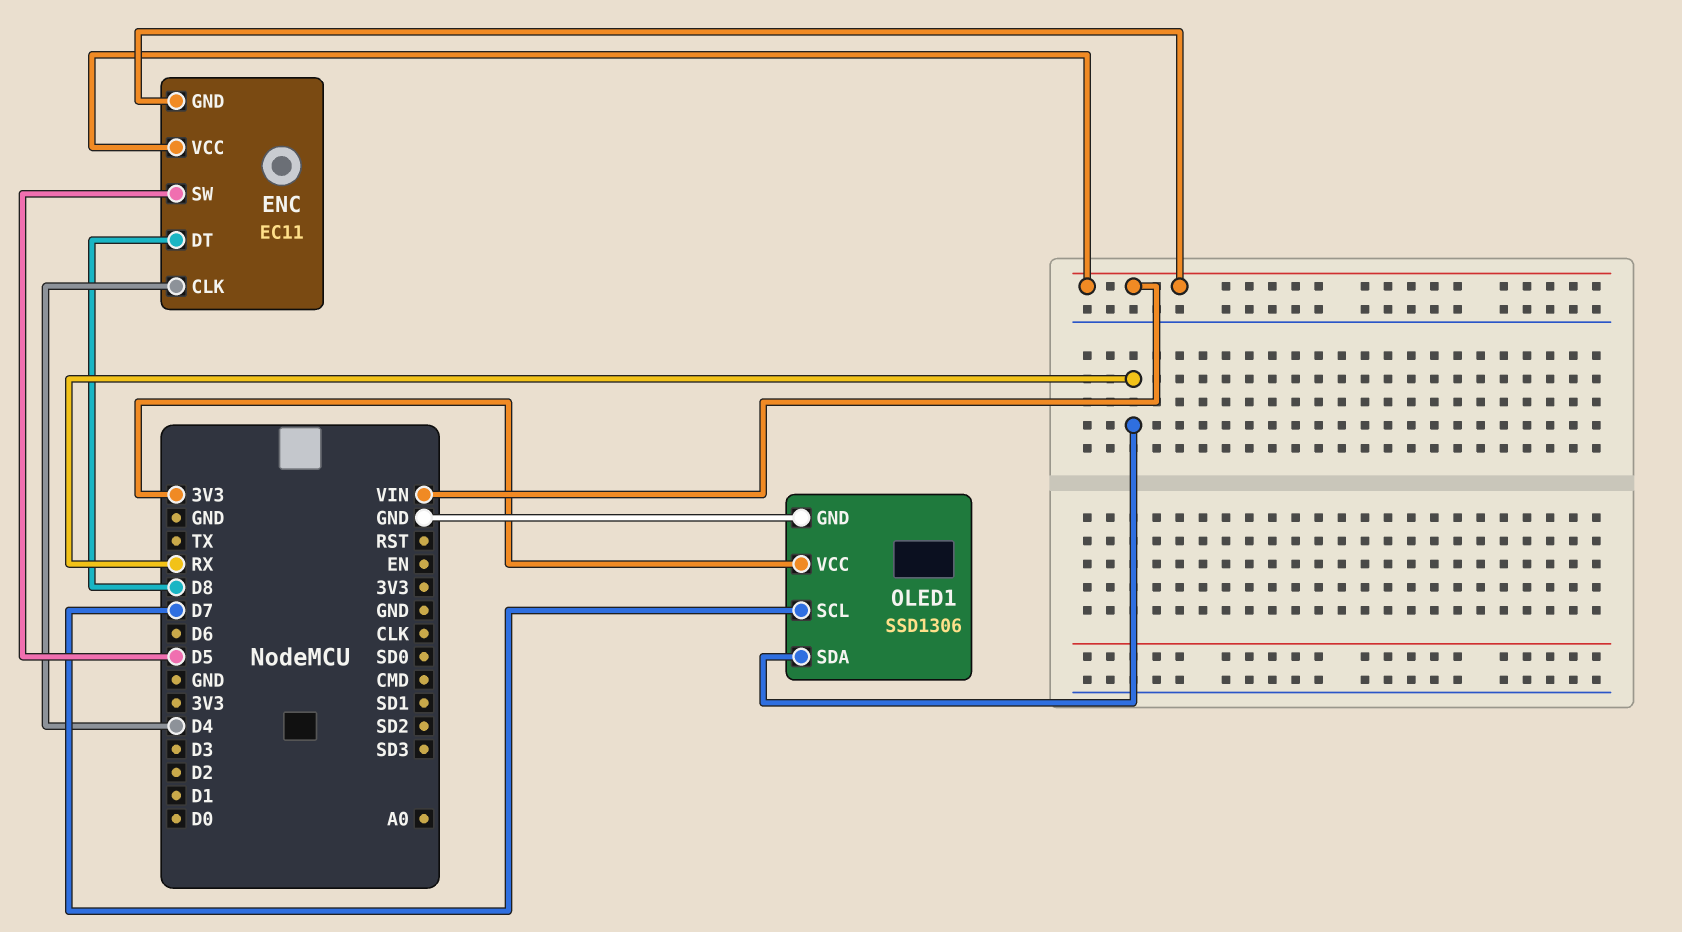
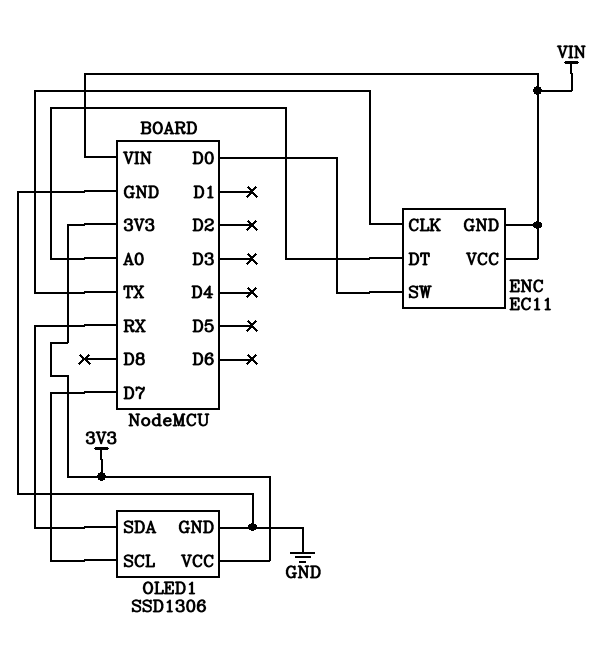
ENC pin CLK: D4 -> TX
ENC pin DT: D8 -> A0
ENC pin SW: D5 -> D0

